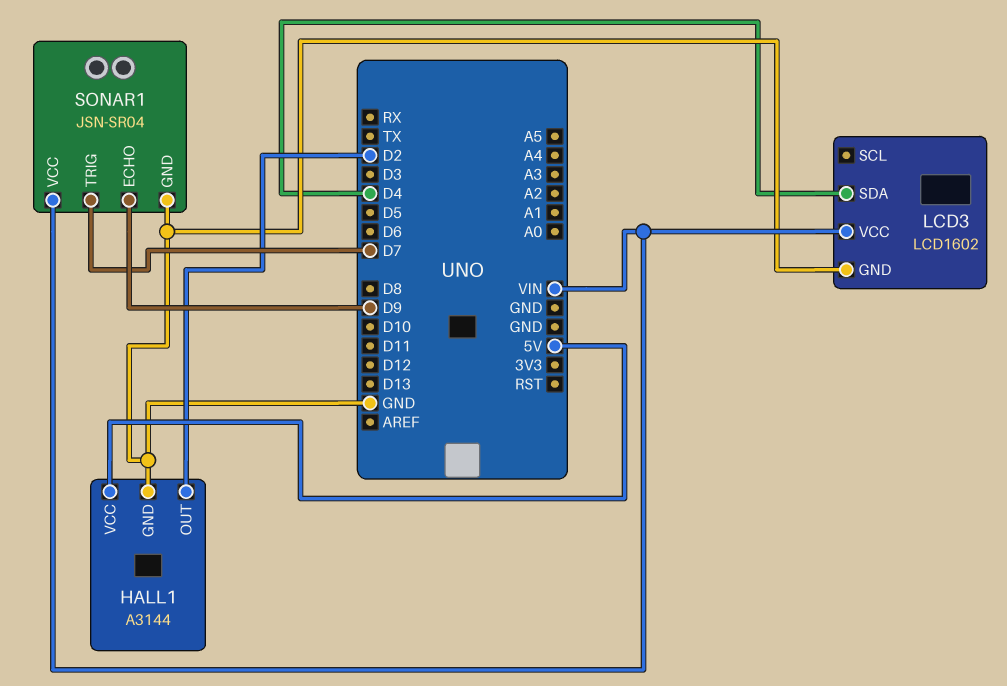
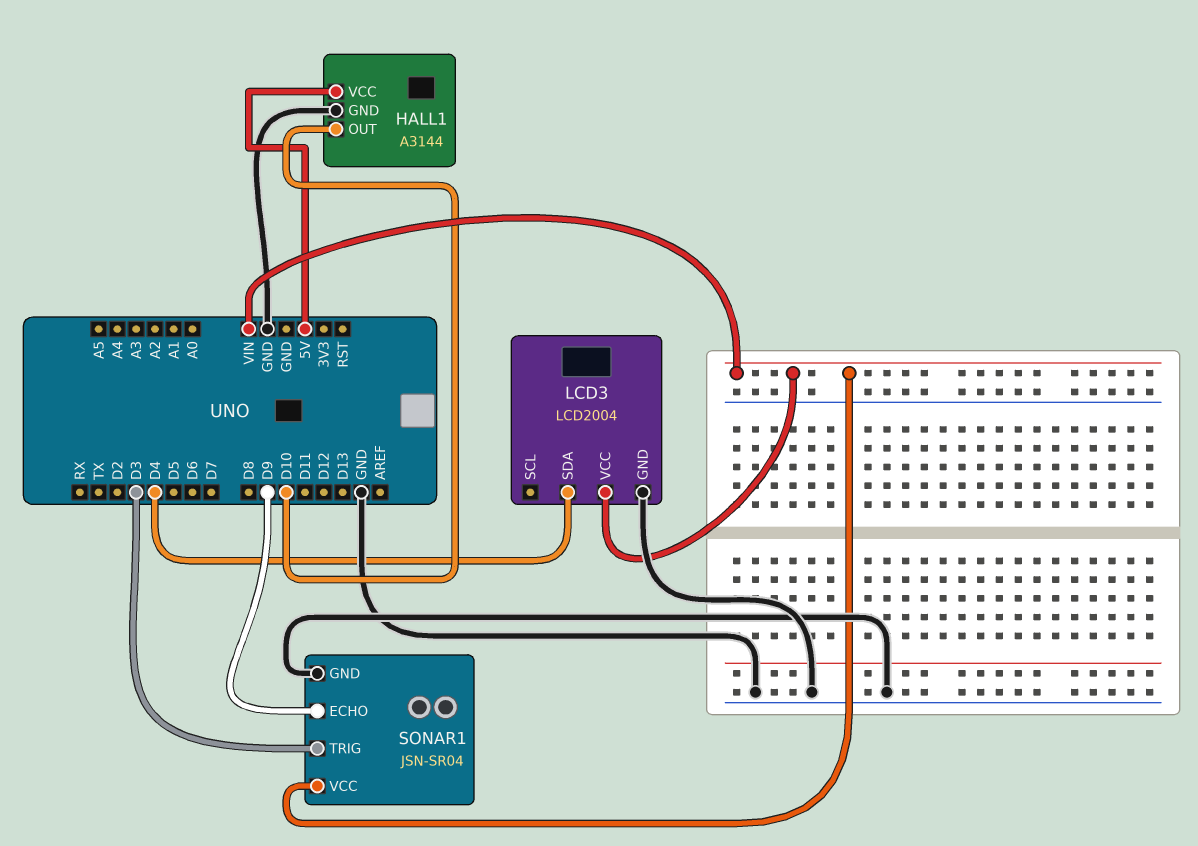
HALL1 pin OUT: D2 -> D10
LCD3: LCD1602 -> LCD2004
SONAR1 pin TRIG: D7 -> D3

